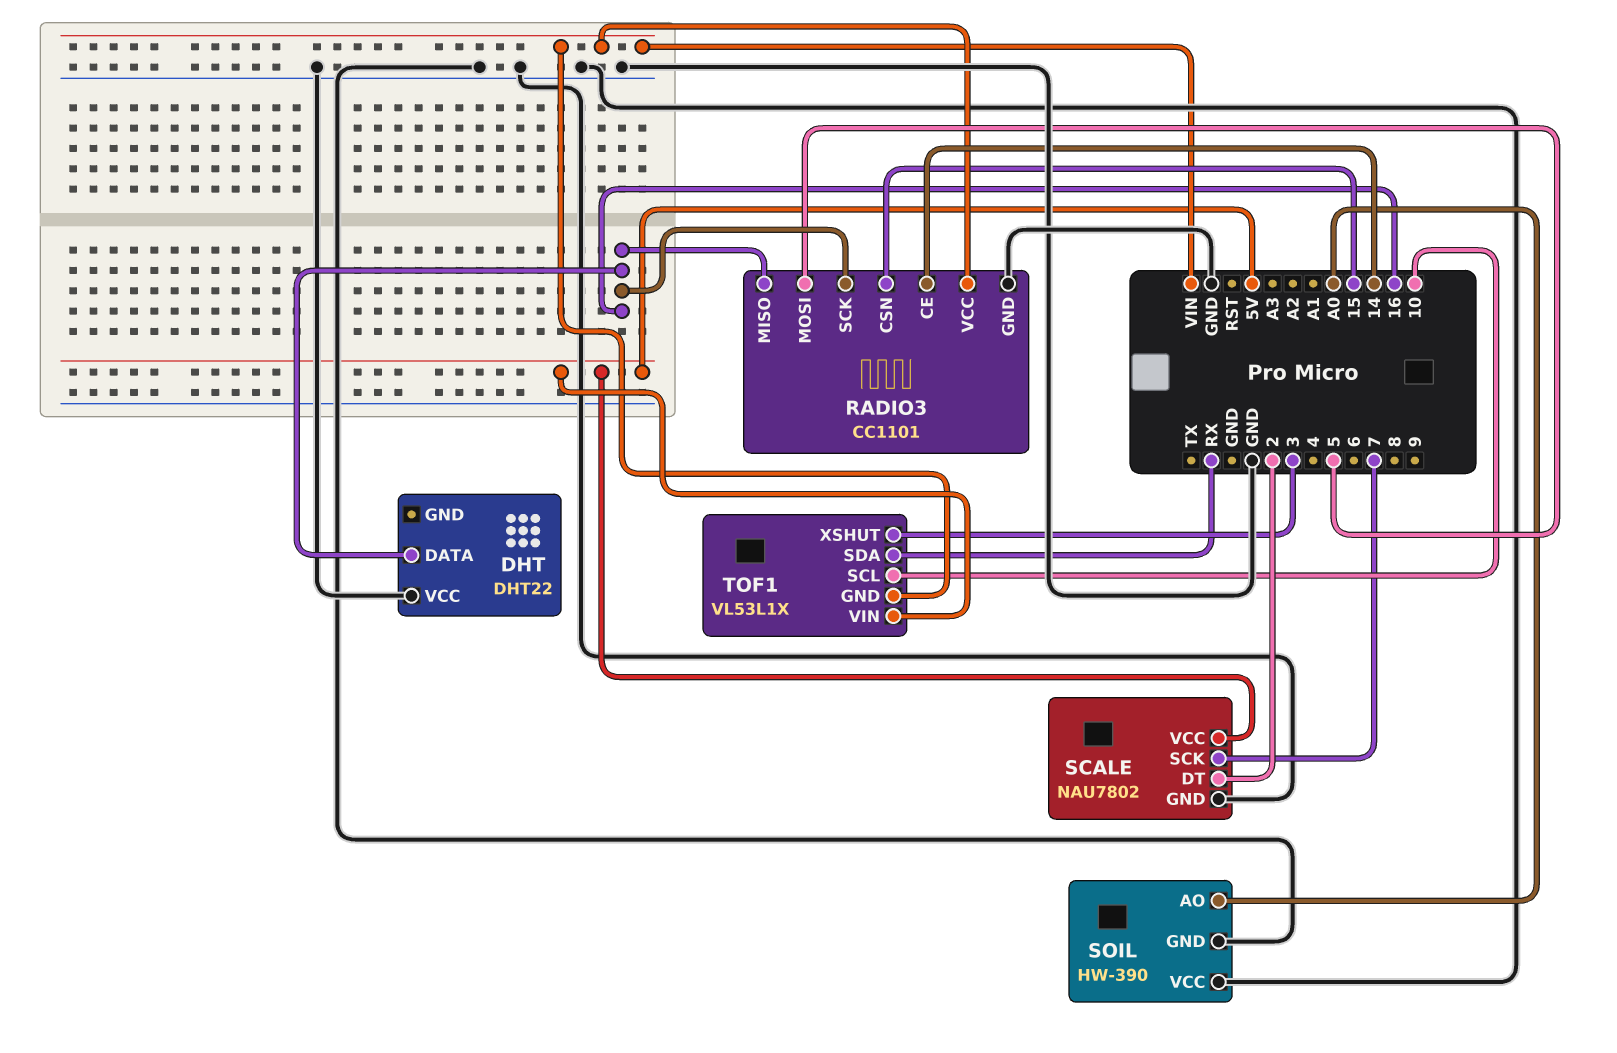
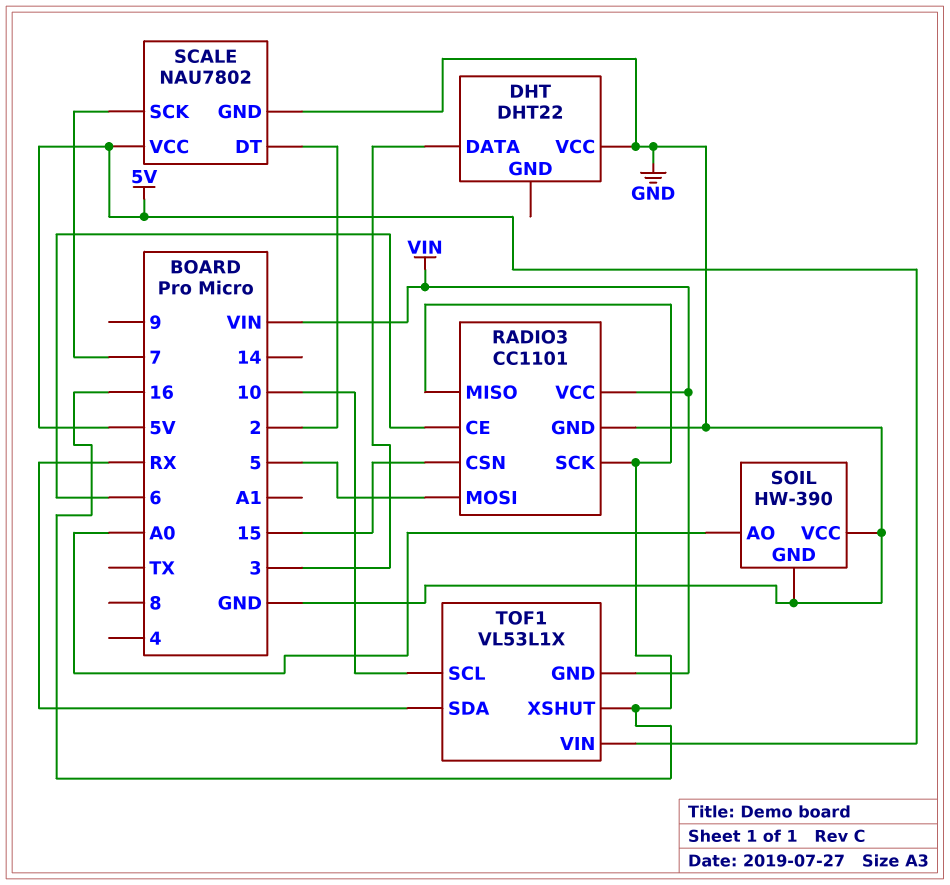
DHT pin DATA: 16 -> 3
RADIO3 pin CE: 14 -> 6
TOF1 pin XSHUT: 3 -> 16

